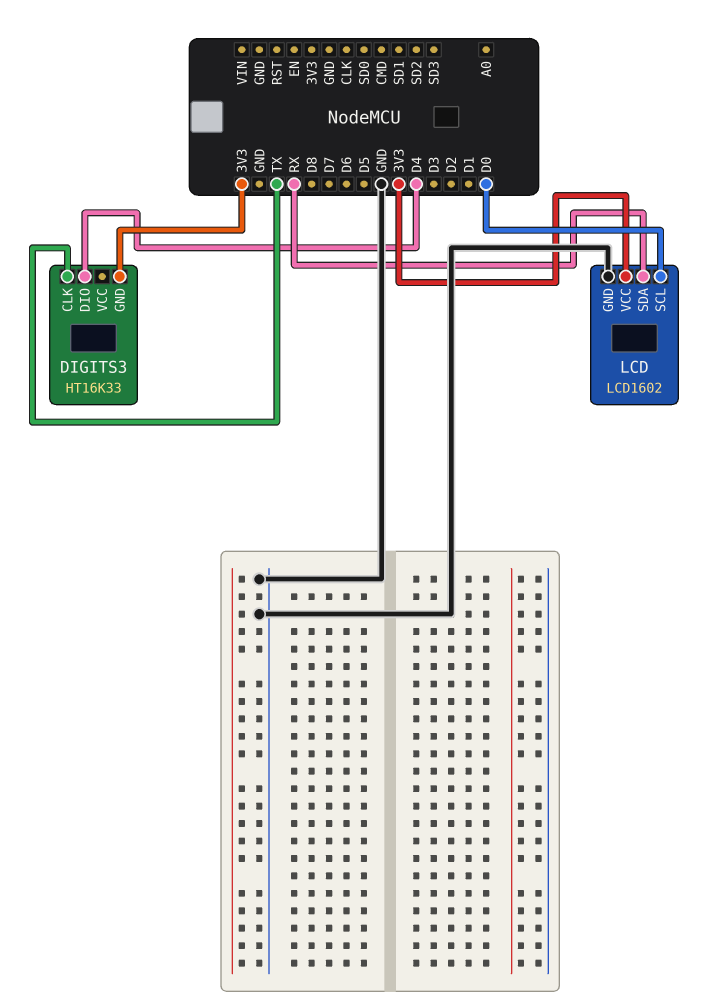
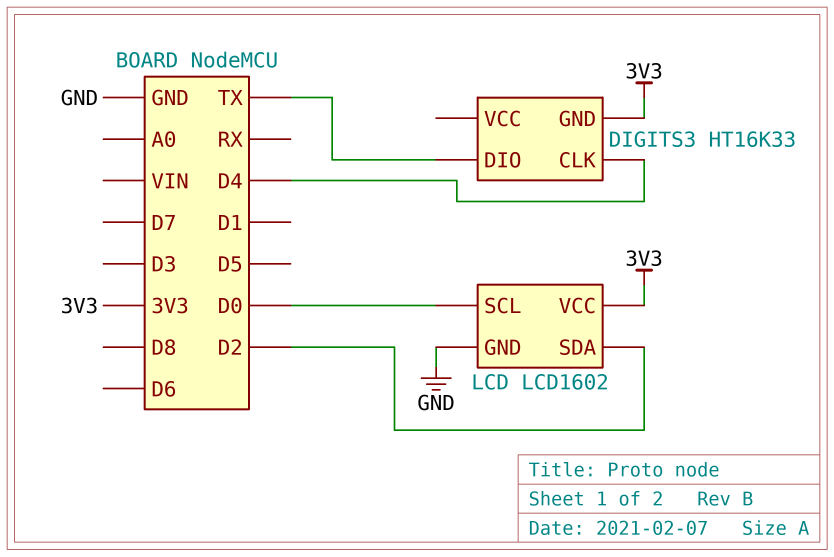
DIGITS3 pin CLK: TX -> D4
DIGITS3 pin DIO: D4 -> TX
LCD pin SDA: RX -> D2

